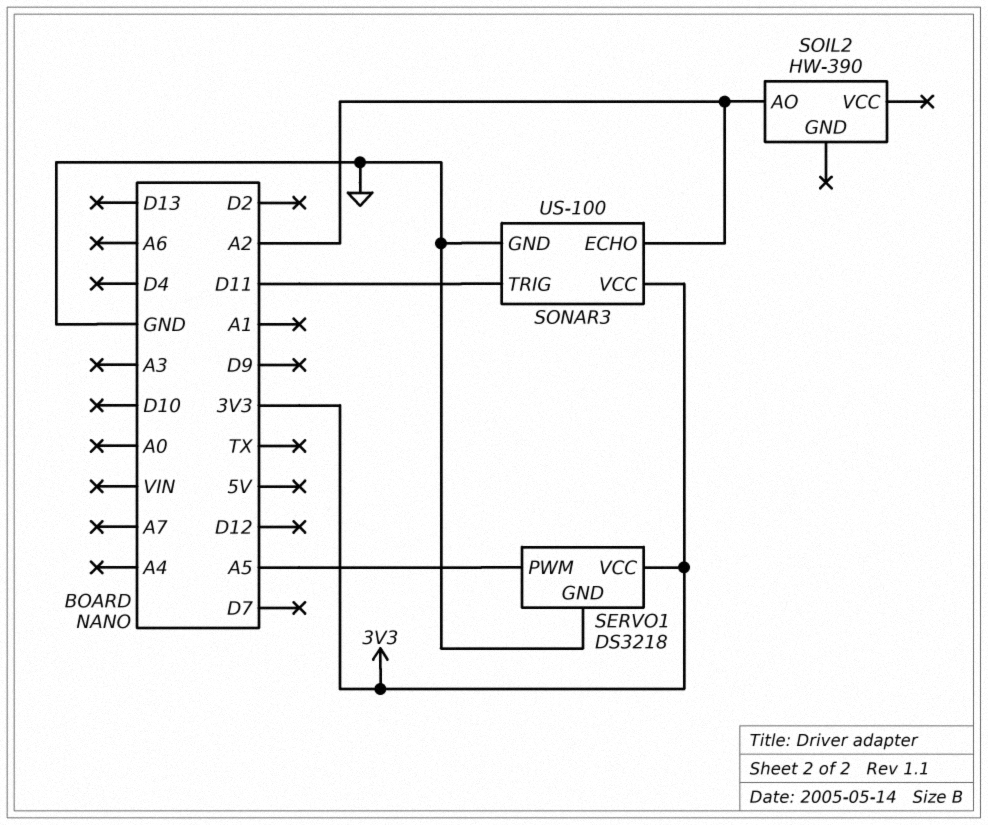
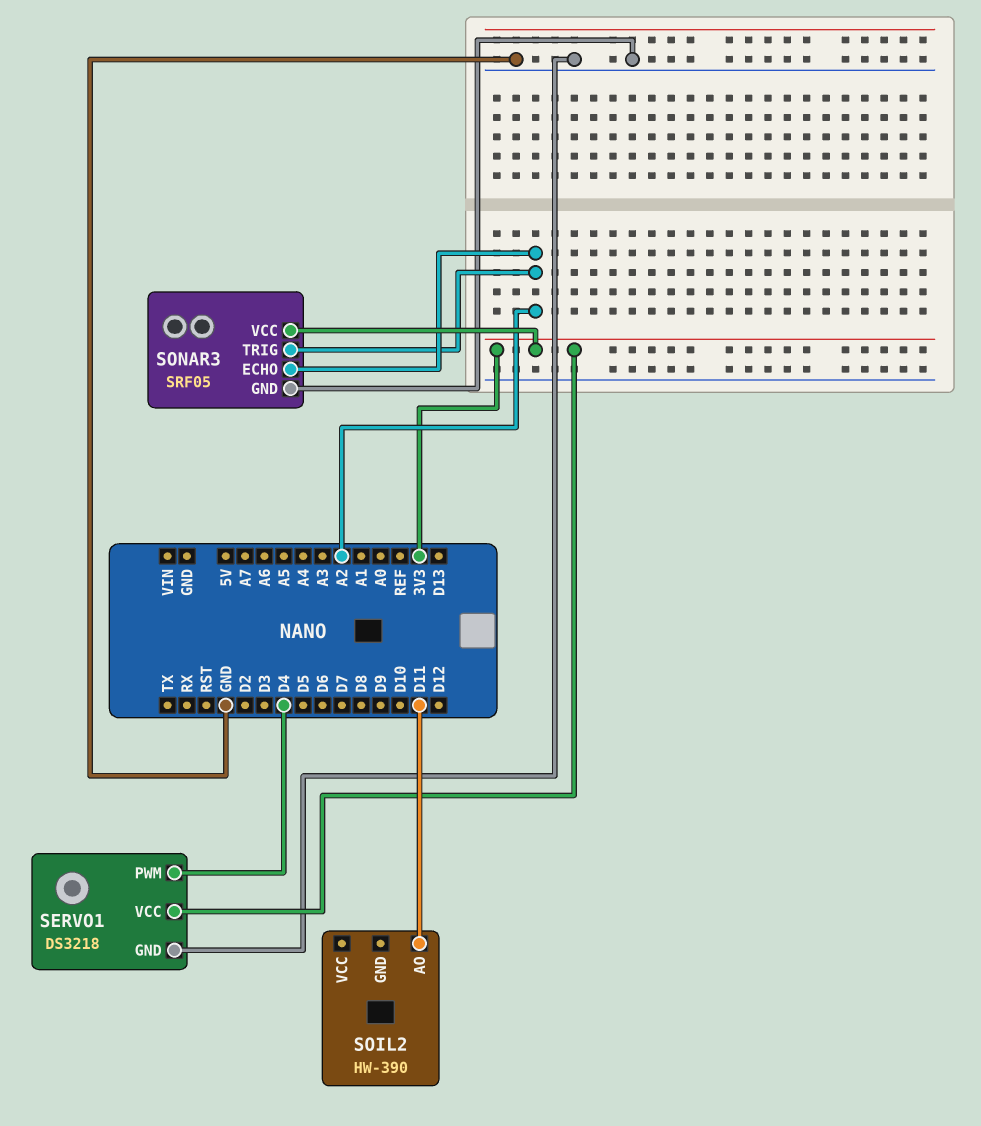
SERVO1 pin PWM: A5 -> D4
SOIL2 pin AO: A2 -> D11
SONAR3: US-100 -> SRF05
SONAR3 pin TRIG: D11 -> A2

